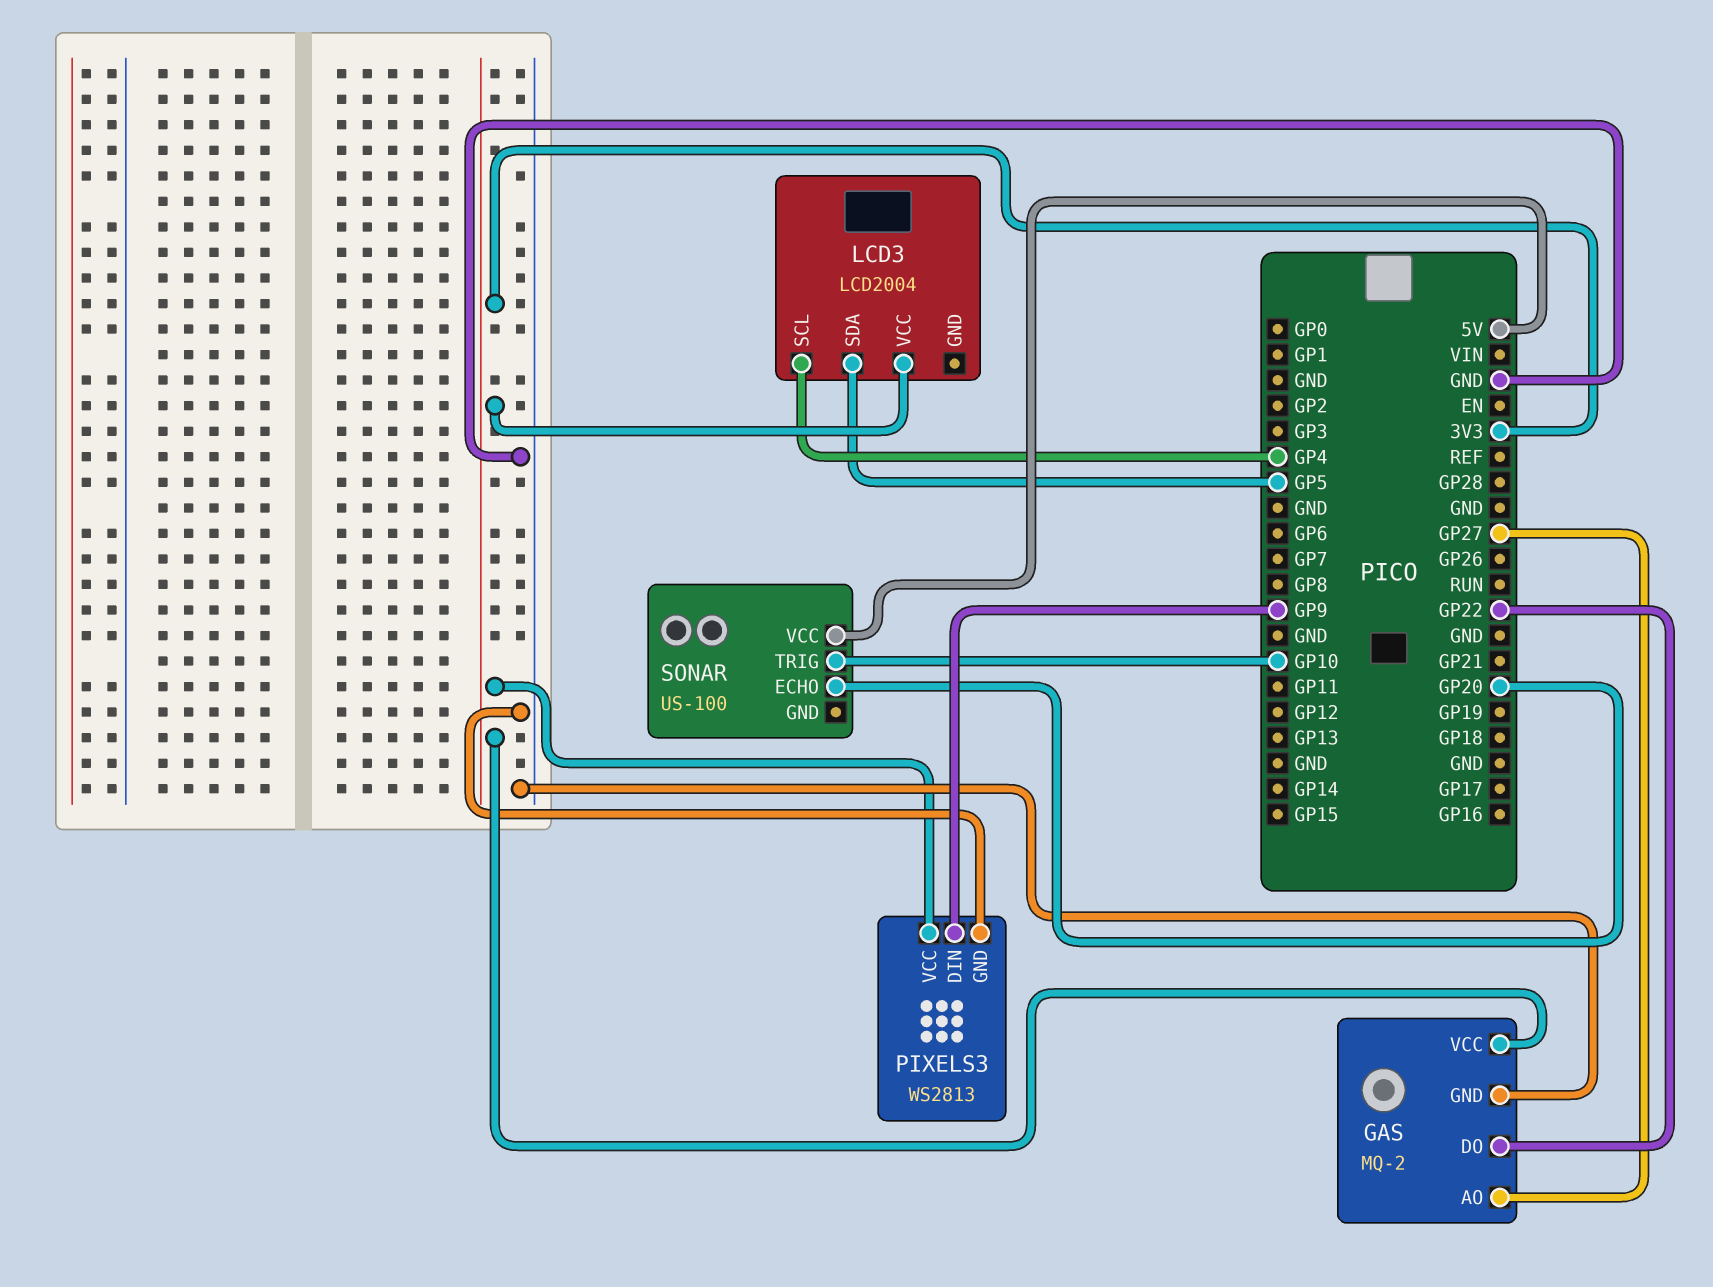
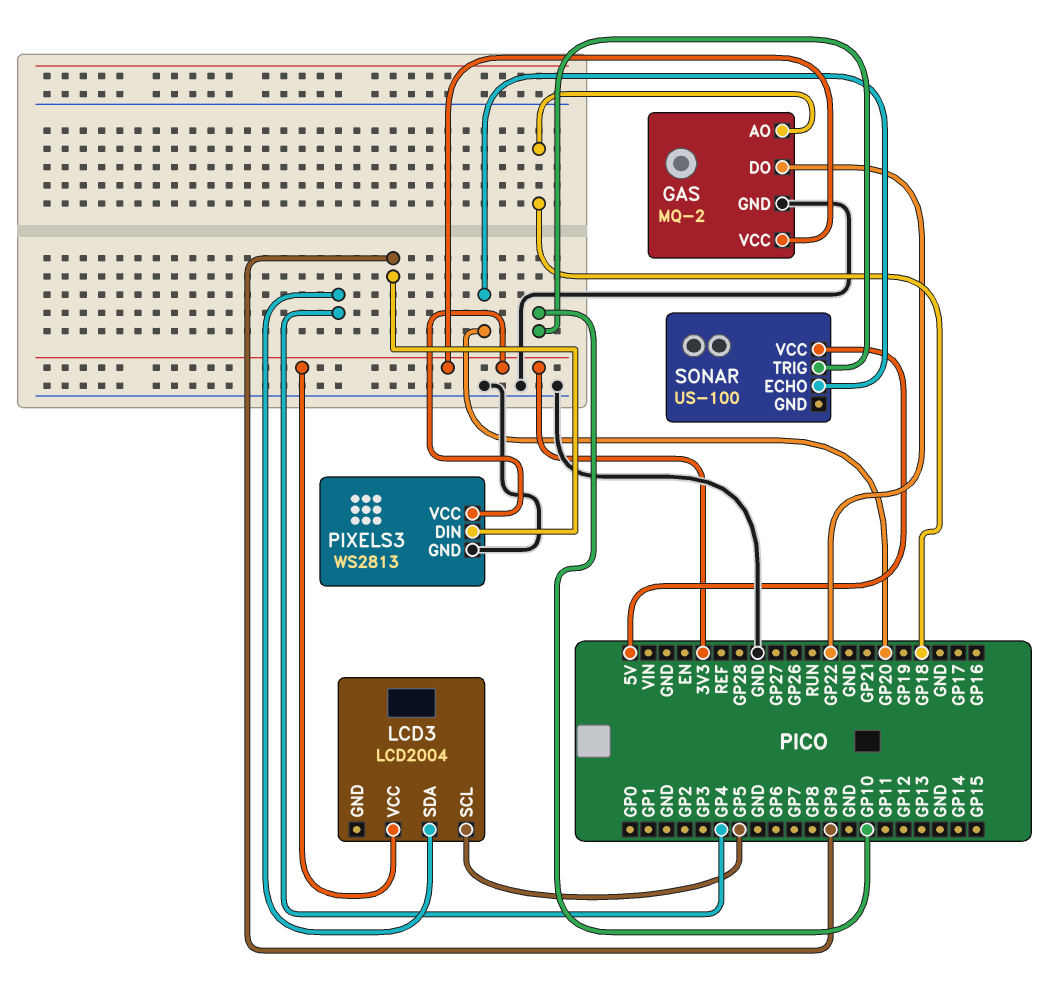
GAS pin AO: GP27 -> GP18
LCD3 pin SCL: GP4 -> GP5
LCD3 pin SDA: GP5 -> GP4

